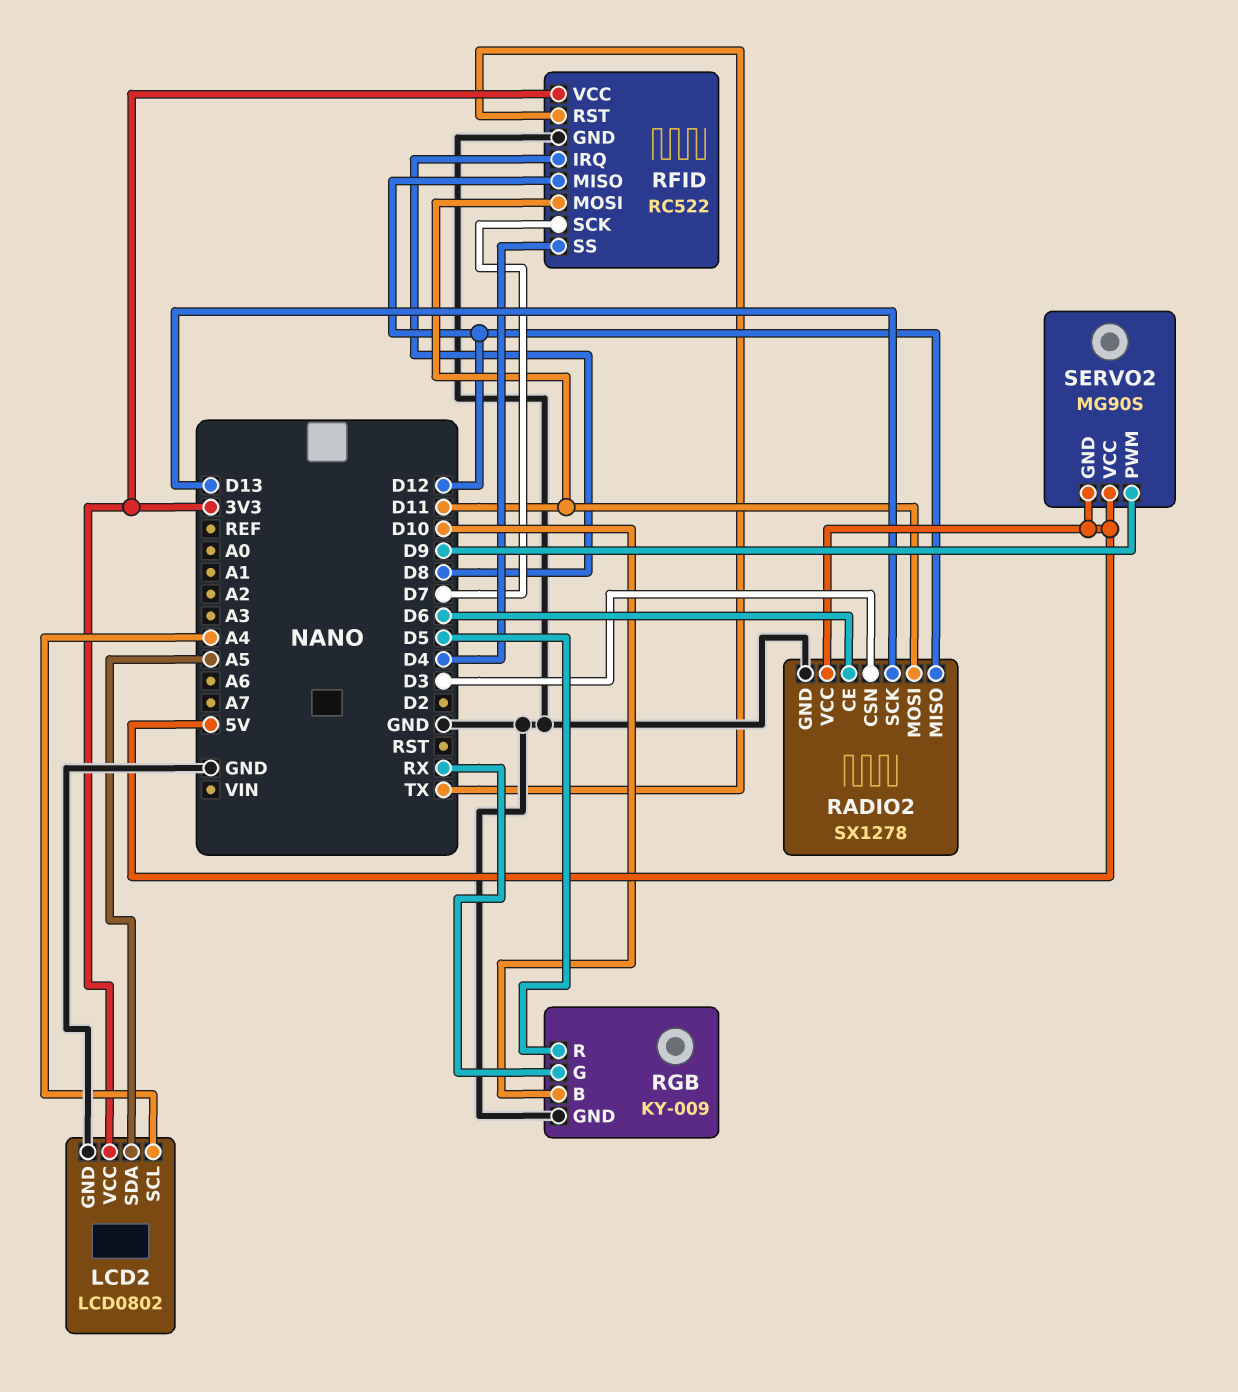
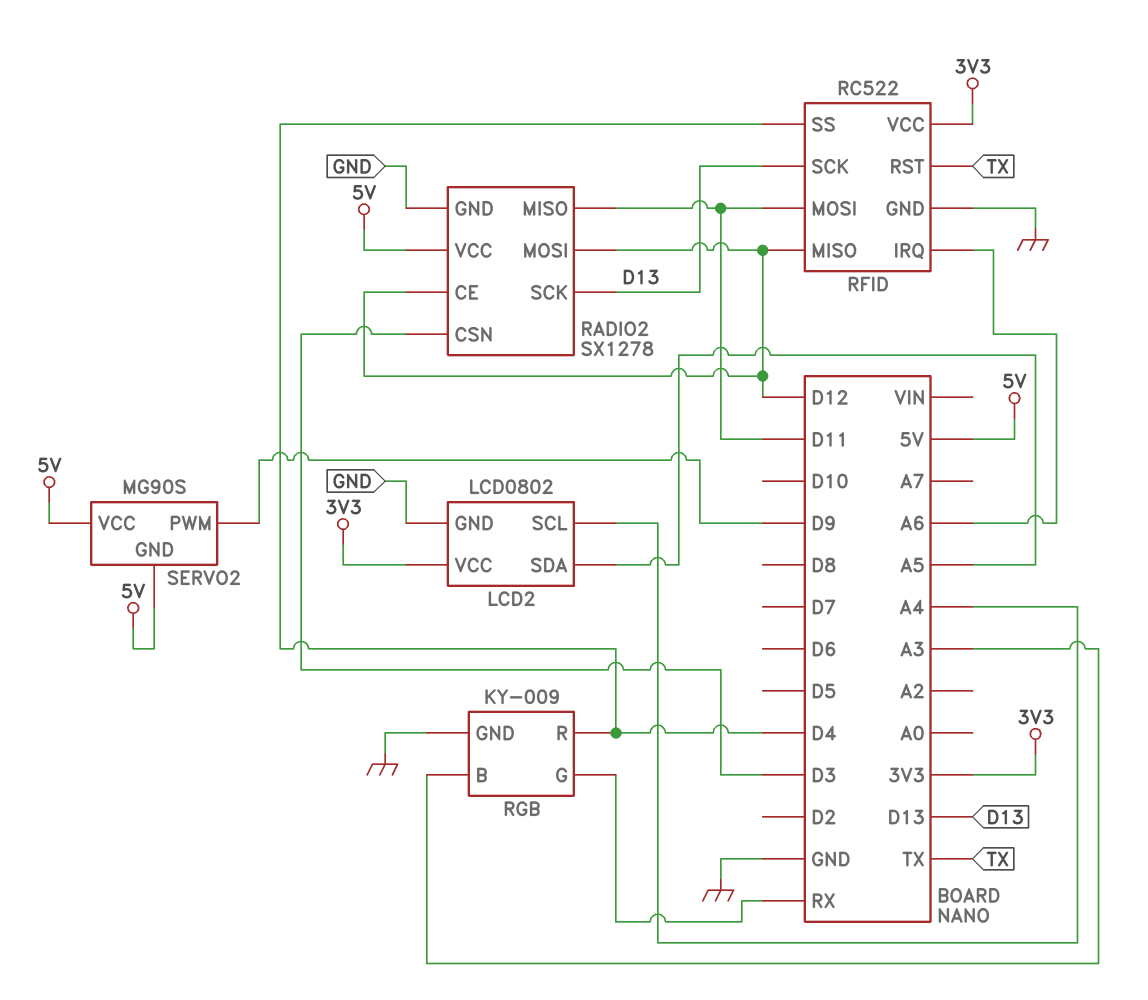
RADIO2 pin CE: D6 -> D12
RADIO2 pin MISO: D12 -> D11
RADIO2 pin MOSI: D11 -> D12
RFID pin IRQ: D8 -> A6
RFID pin SCK: D7 -> D13
RGB pin B: D10 -> A3
RGB pin R: D5 -> D4

